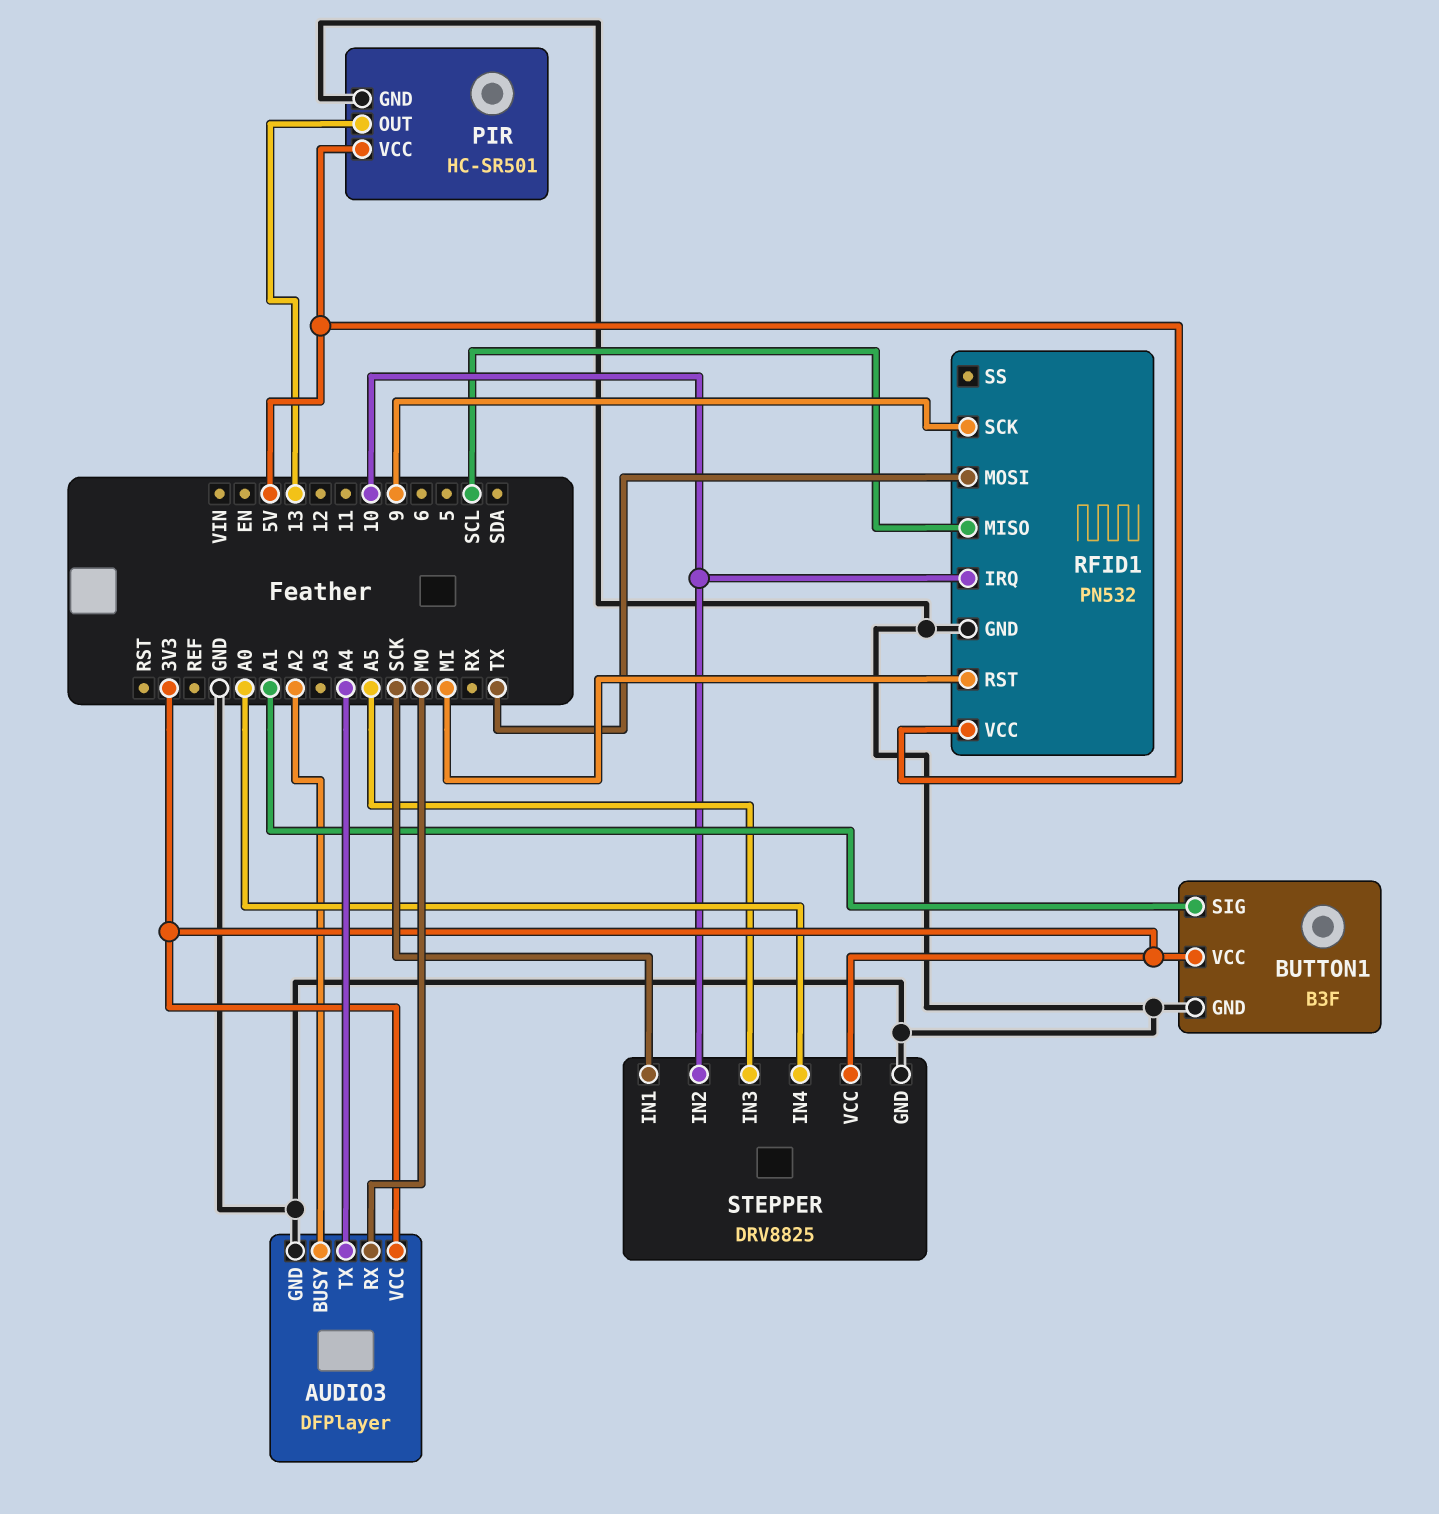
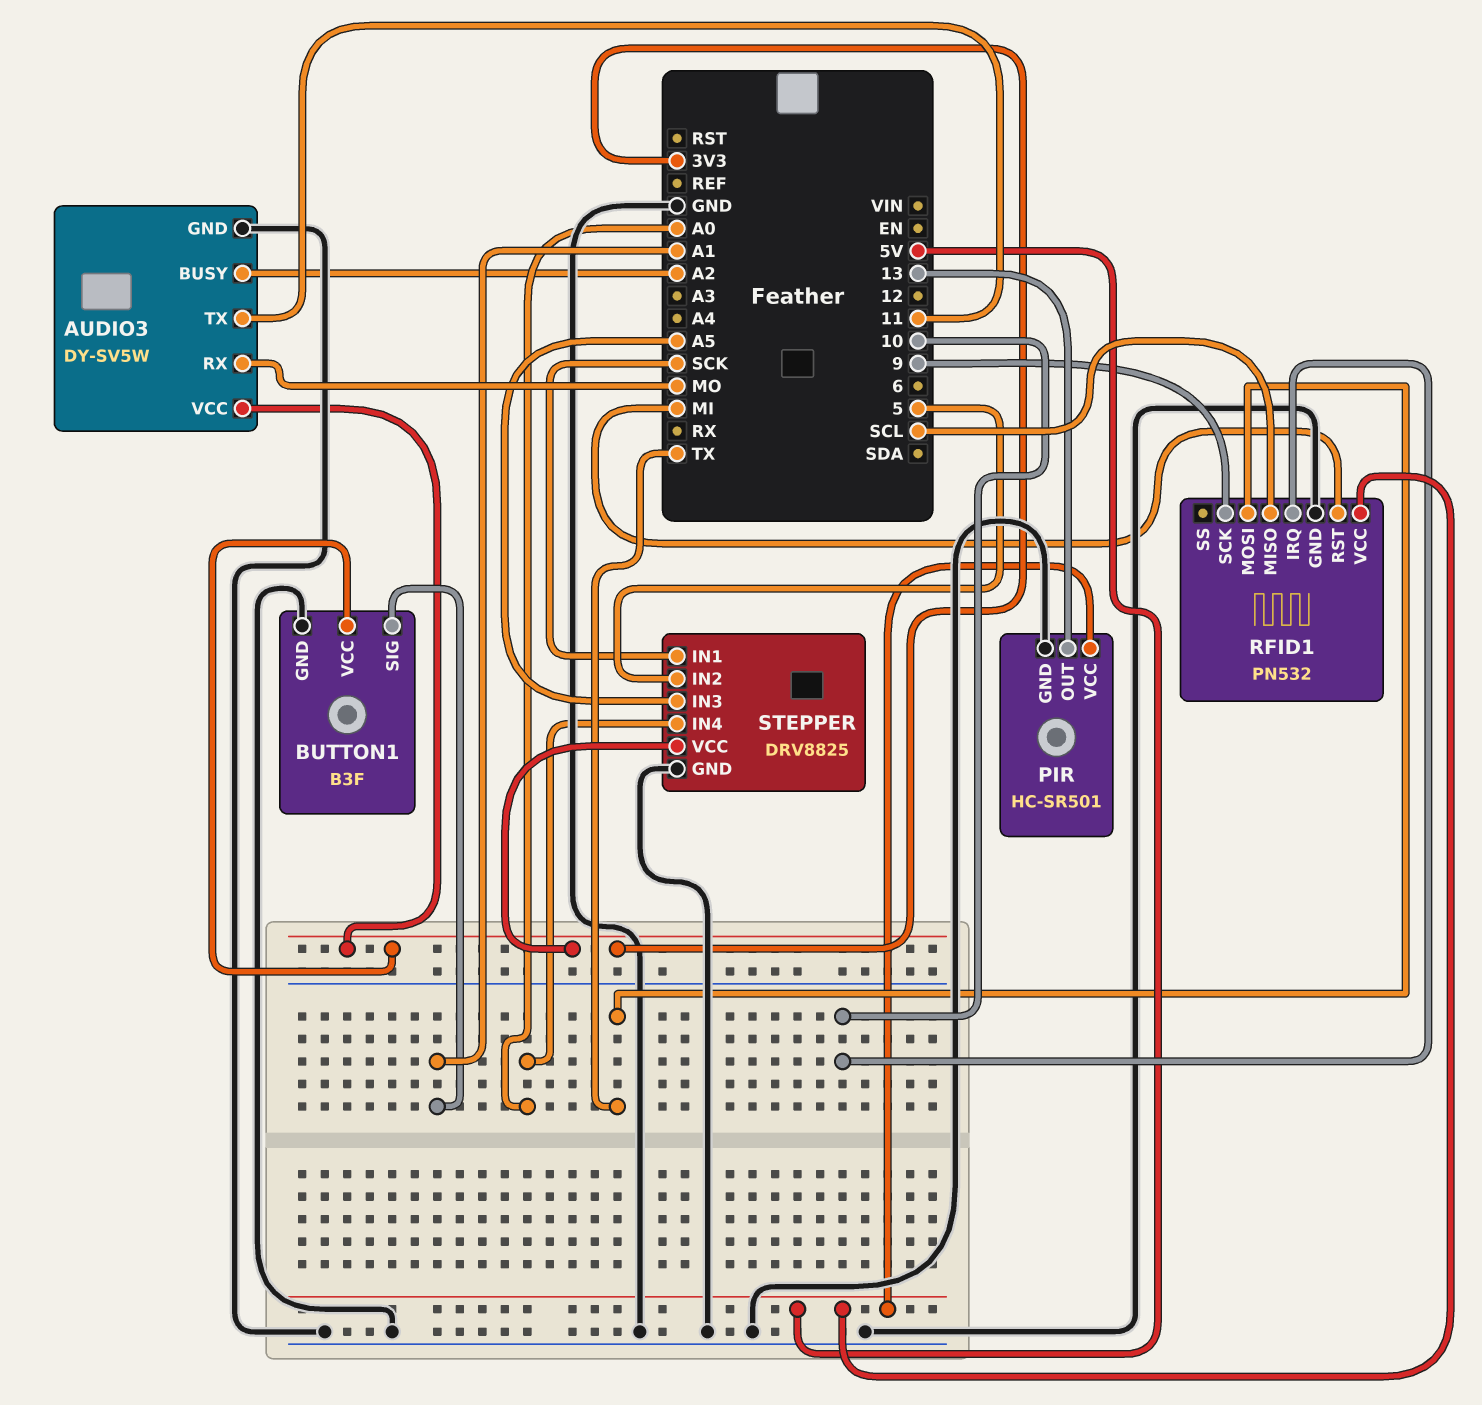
AUDIO3: DFPlayer -> DY-SV5W
AUDIO3 pin TX: A4 -> 11
STEPPER pin IN2: 10 -> 5

